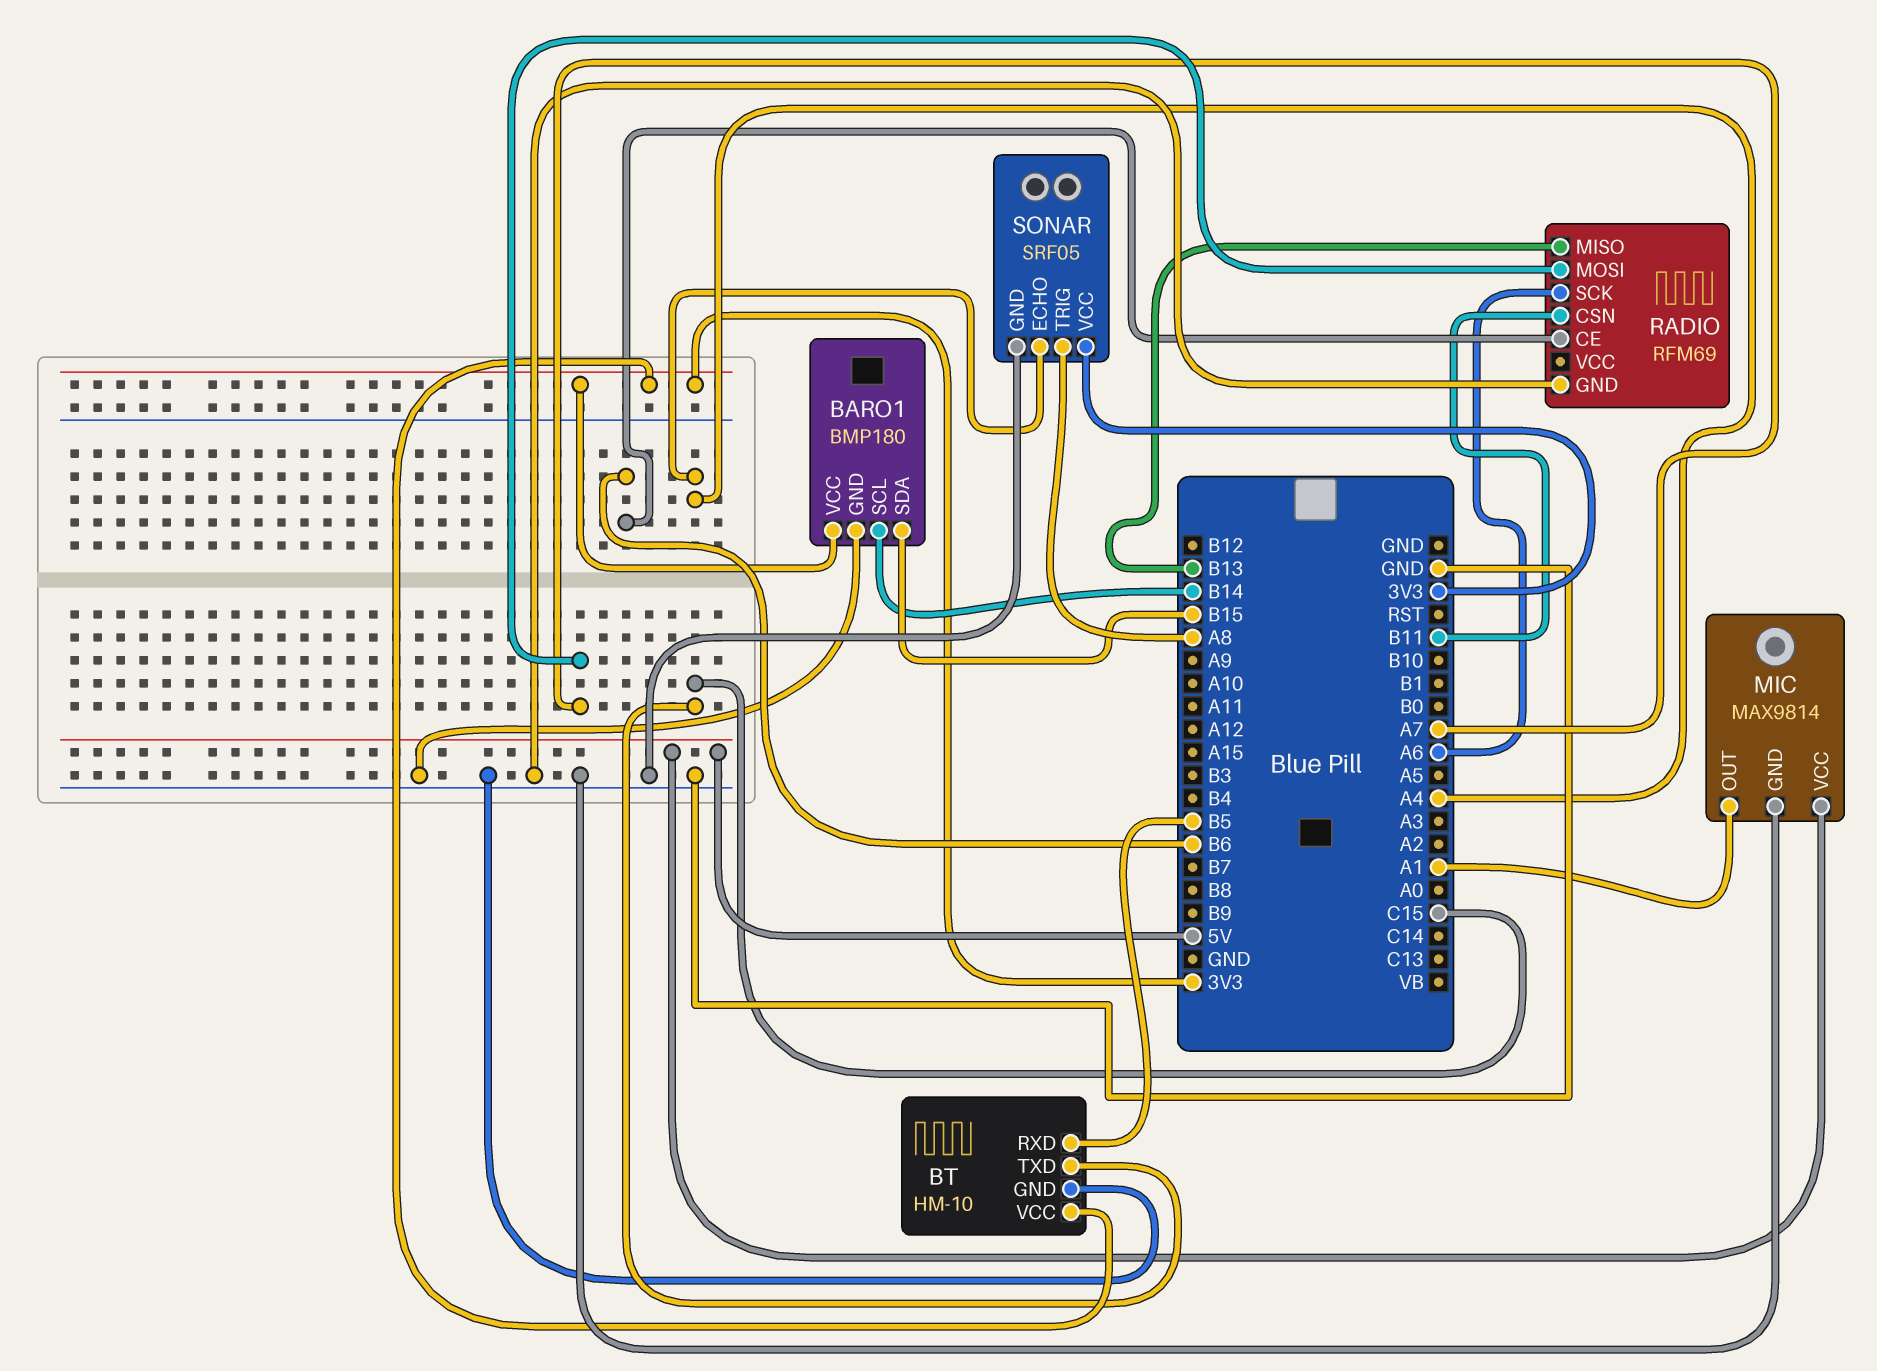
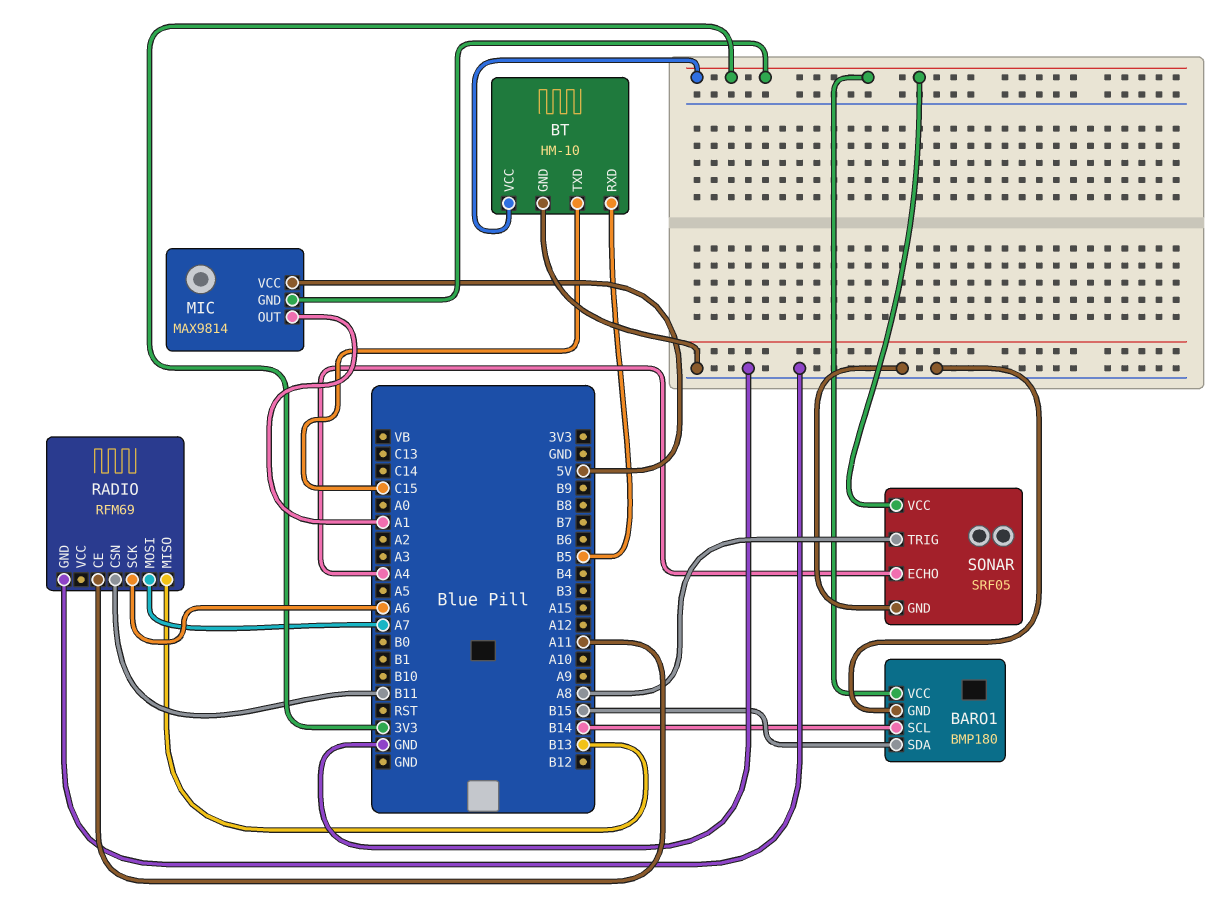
MIC pin GND: GND -> 3V3
RADIO pin CE: B6 -> A11

